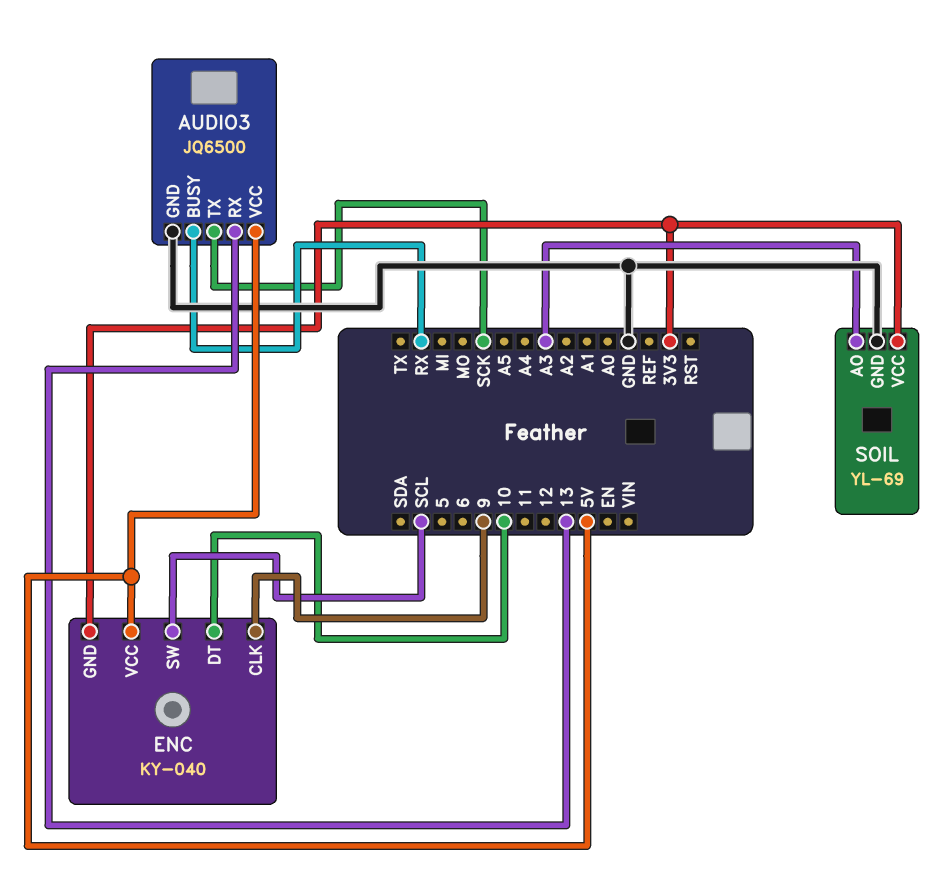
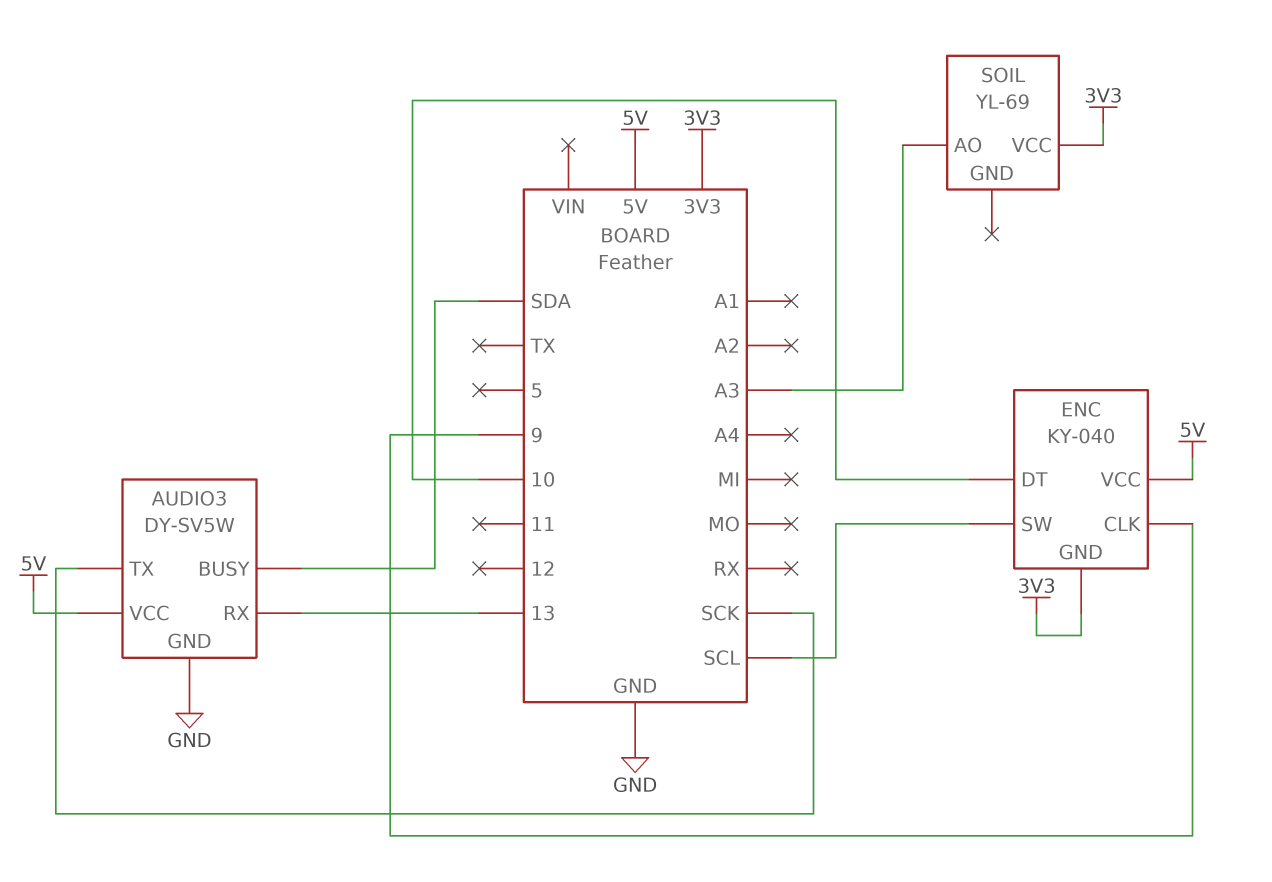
AUDIO3: JQ6500 -> DY-SV5W
AUDIO3 pin BUSY: RX -> SDA
SOIL pin GND: GND -> none

